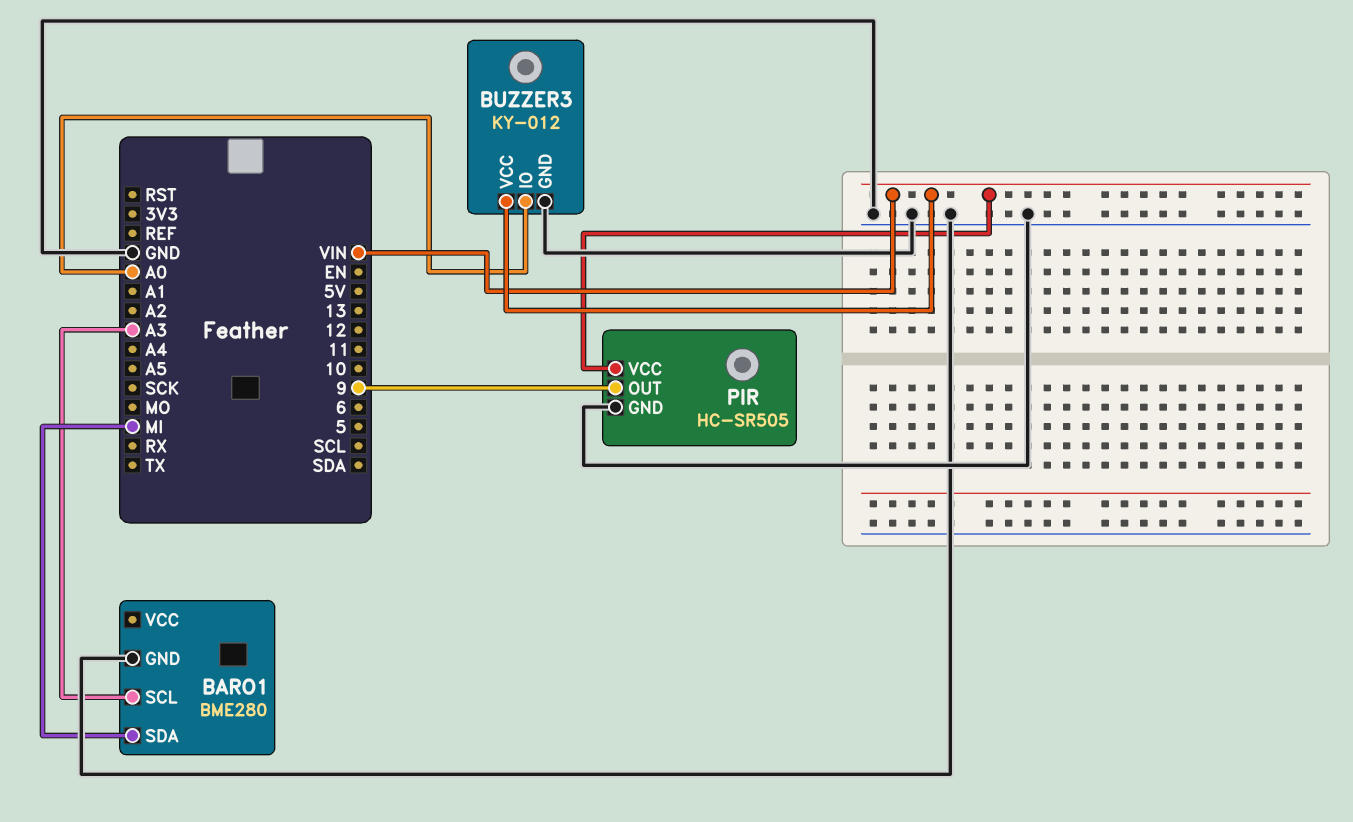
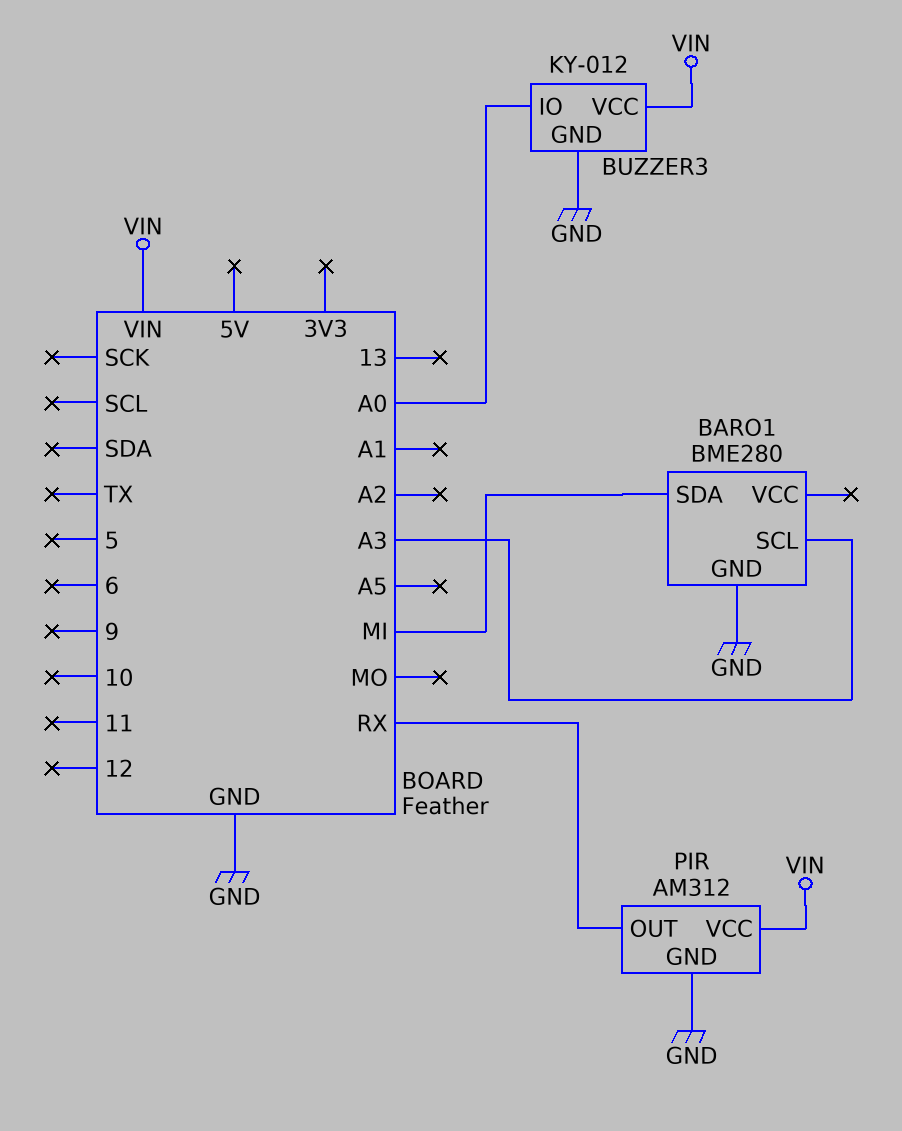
PIR: HC-SR505 -> AM312
PIR pin OUT: 9 -> RX

